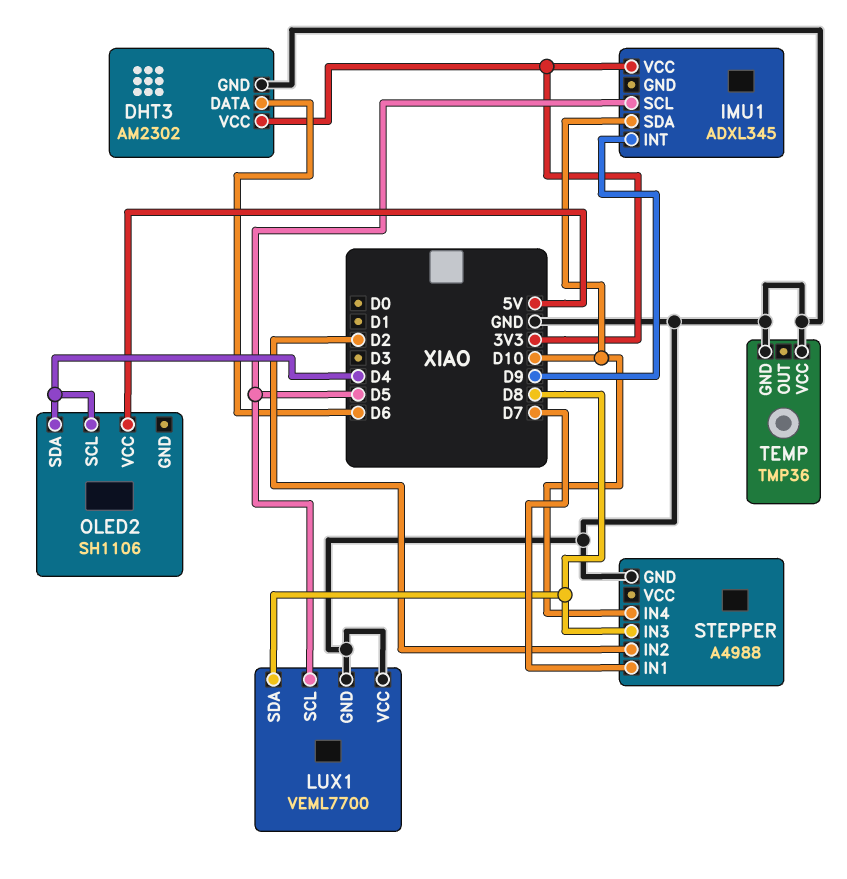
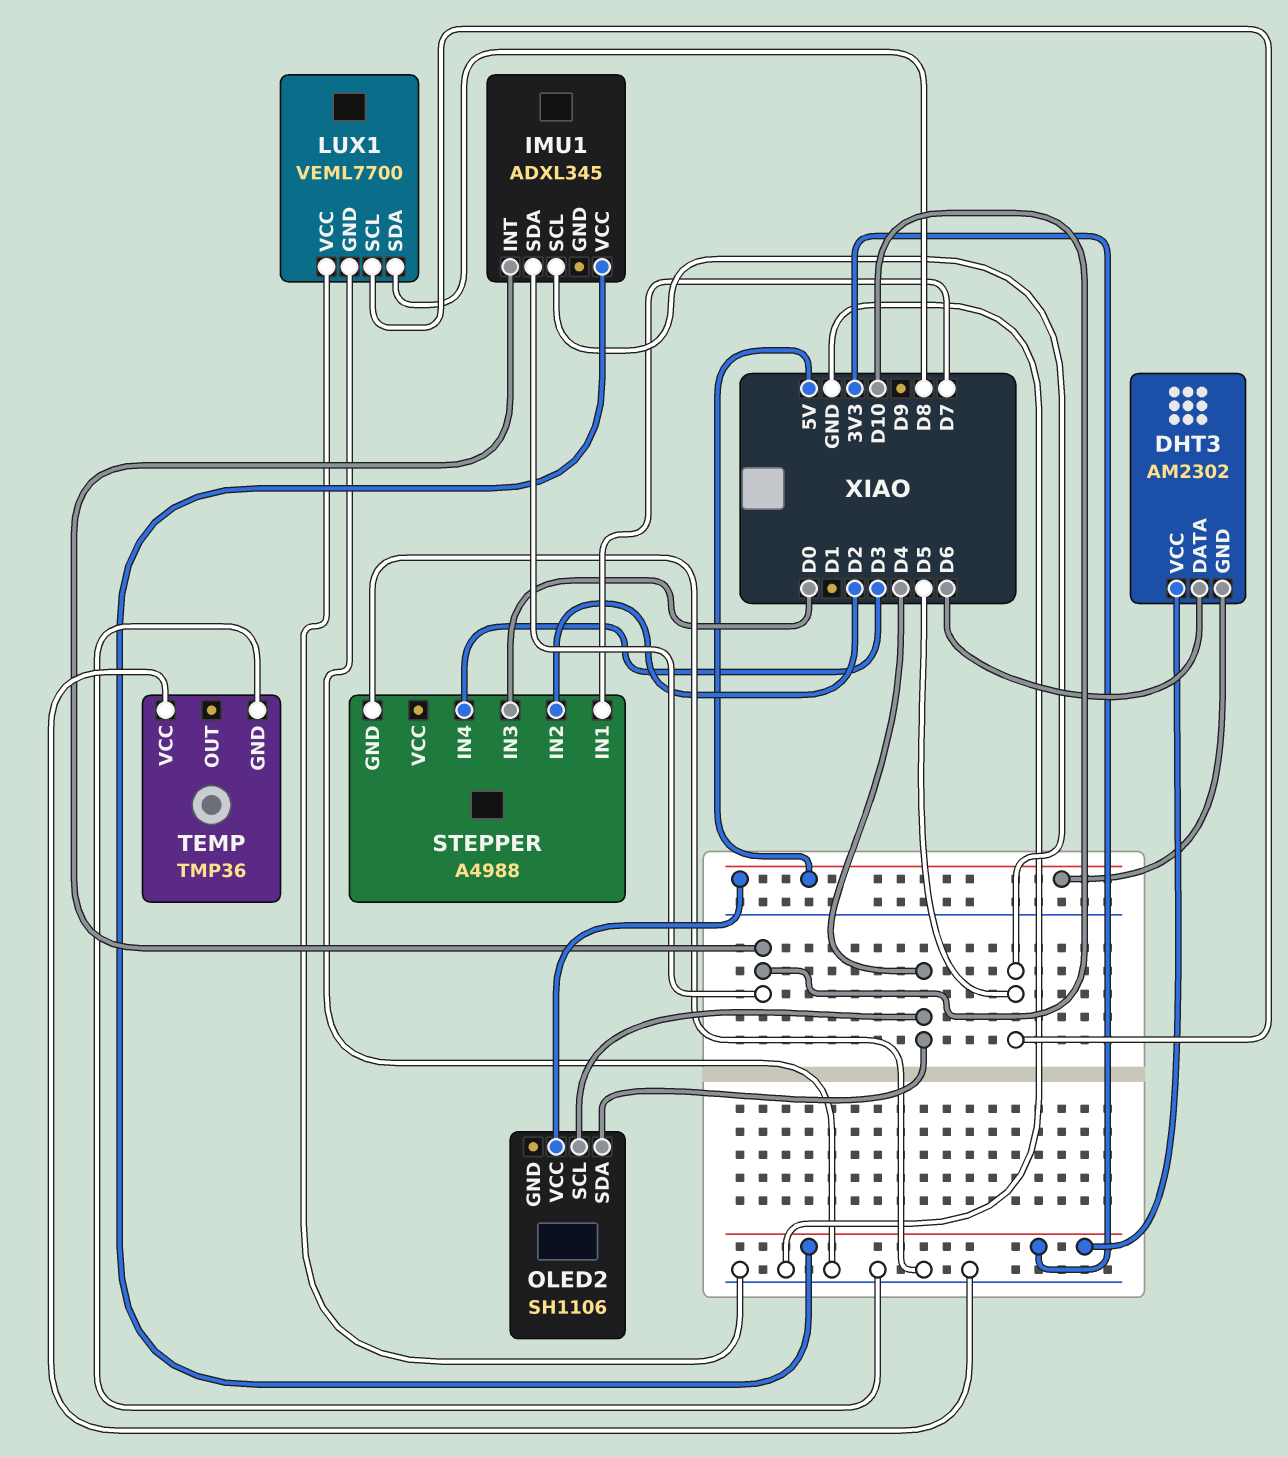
DHT3 pin GND: GND -> 5V
IMU1 pin INT: D9 -> D10
STEPPER pin IN3: D8 -> D0
STEPPER pin IN4: D10 -> D3

